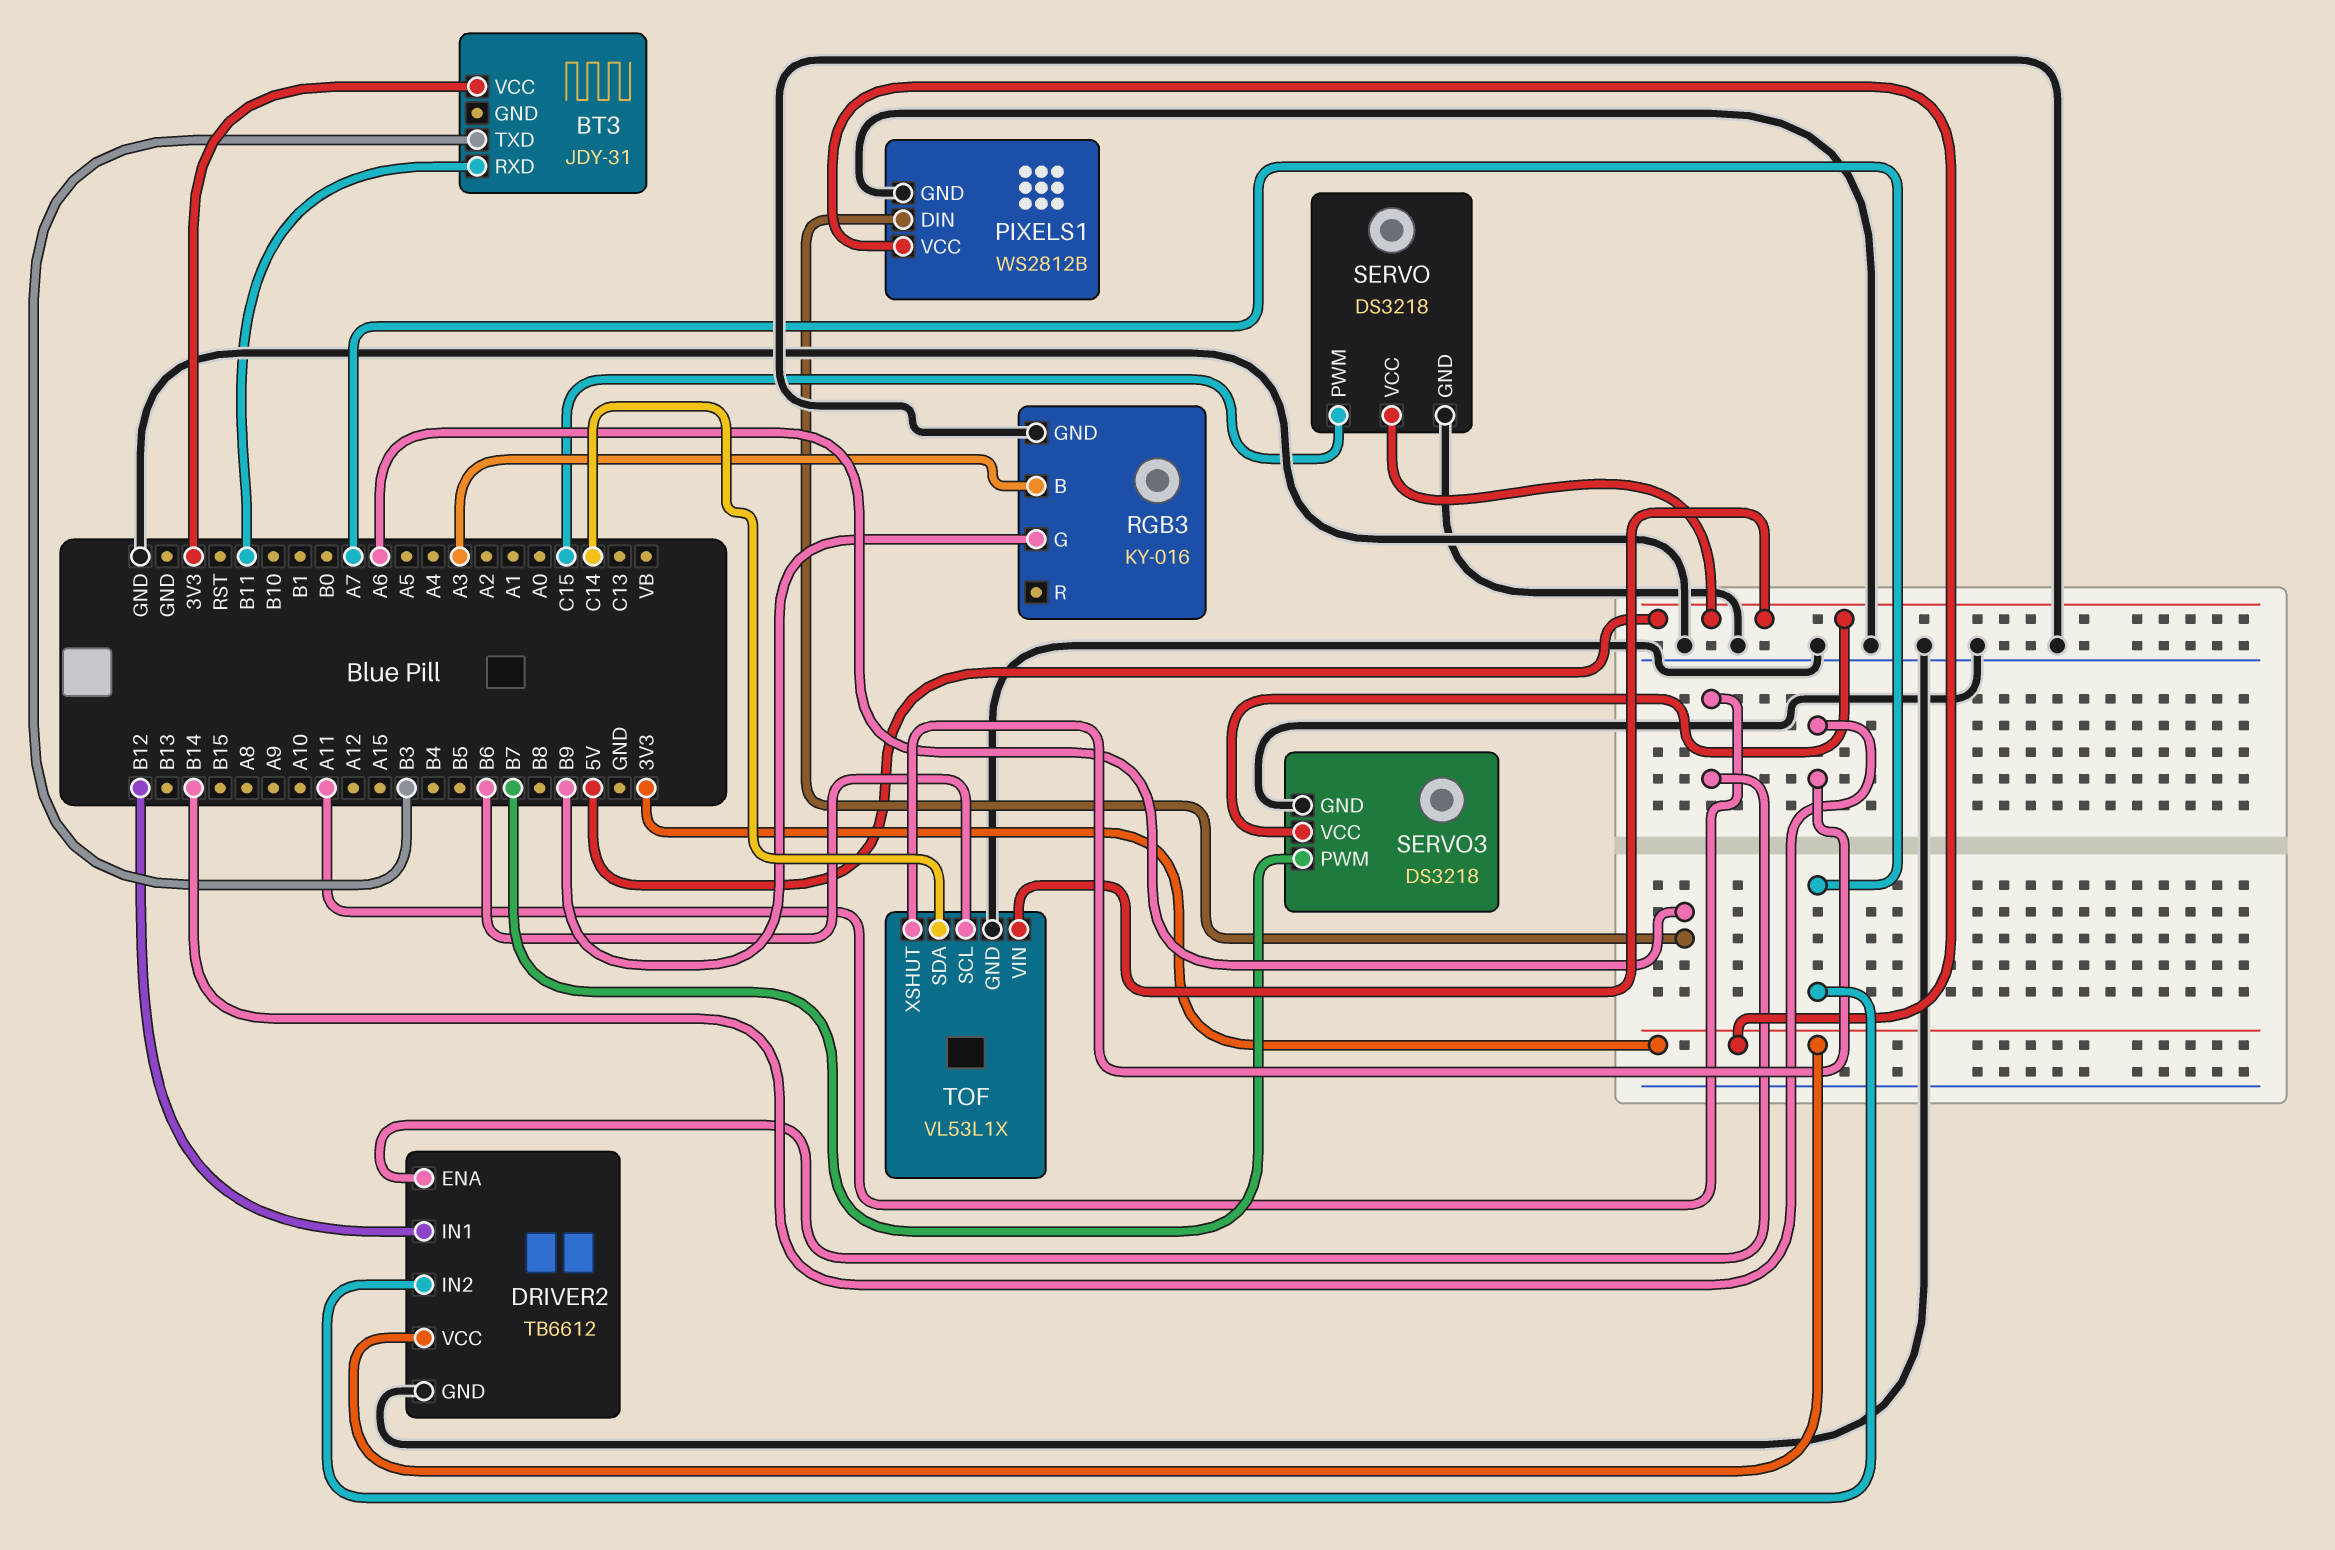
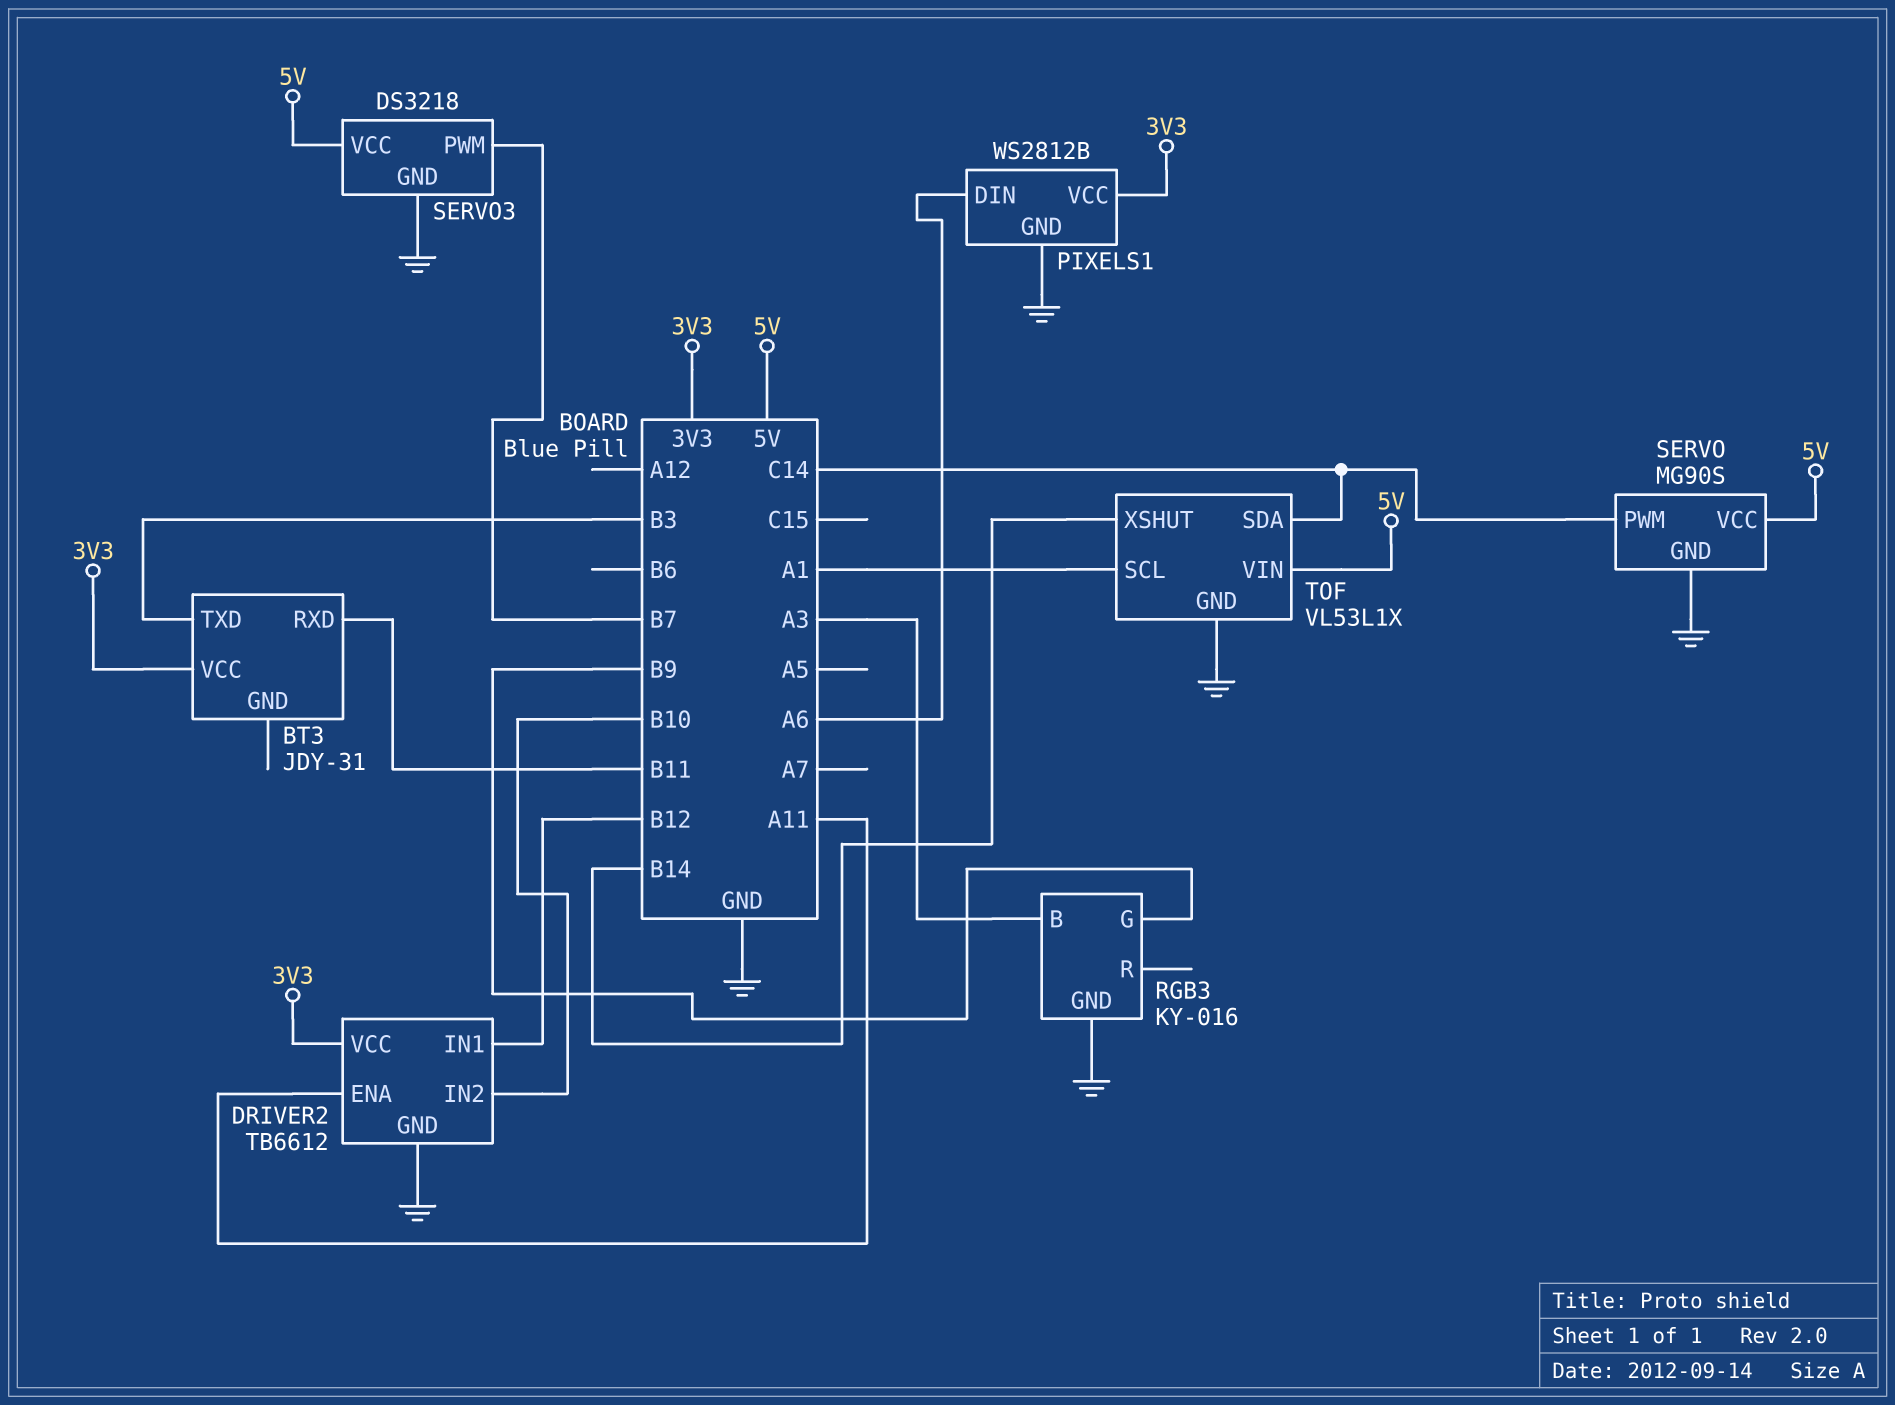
DRIVER2 pin IN2: A7 -> B10
SERVO: DS3218 -> MG90S
SERVO pin PWM: C15 -> C14
TOF pin SCL: B6 -> A1

